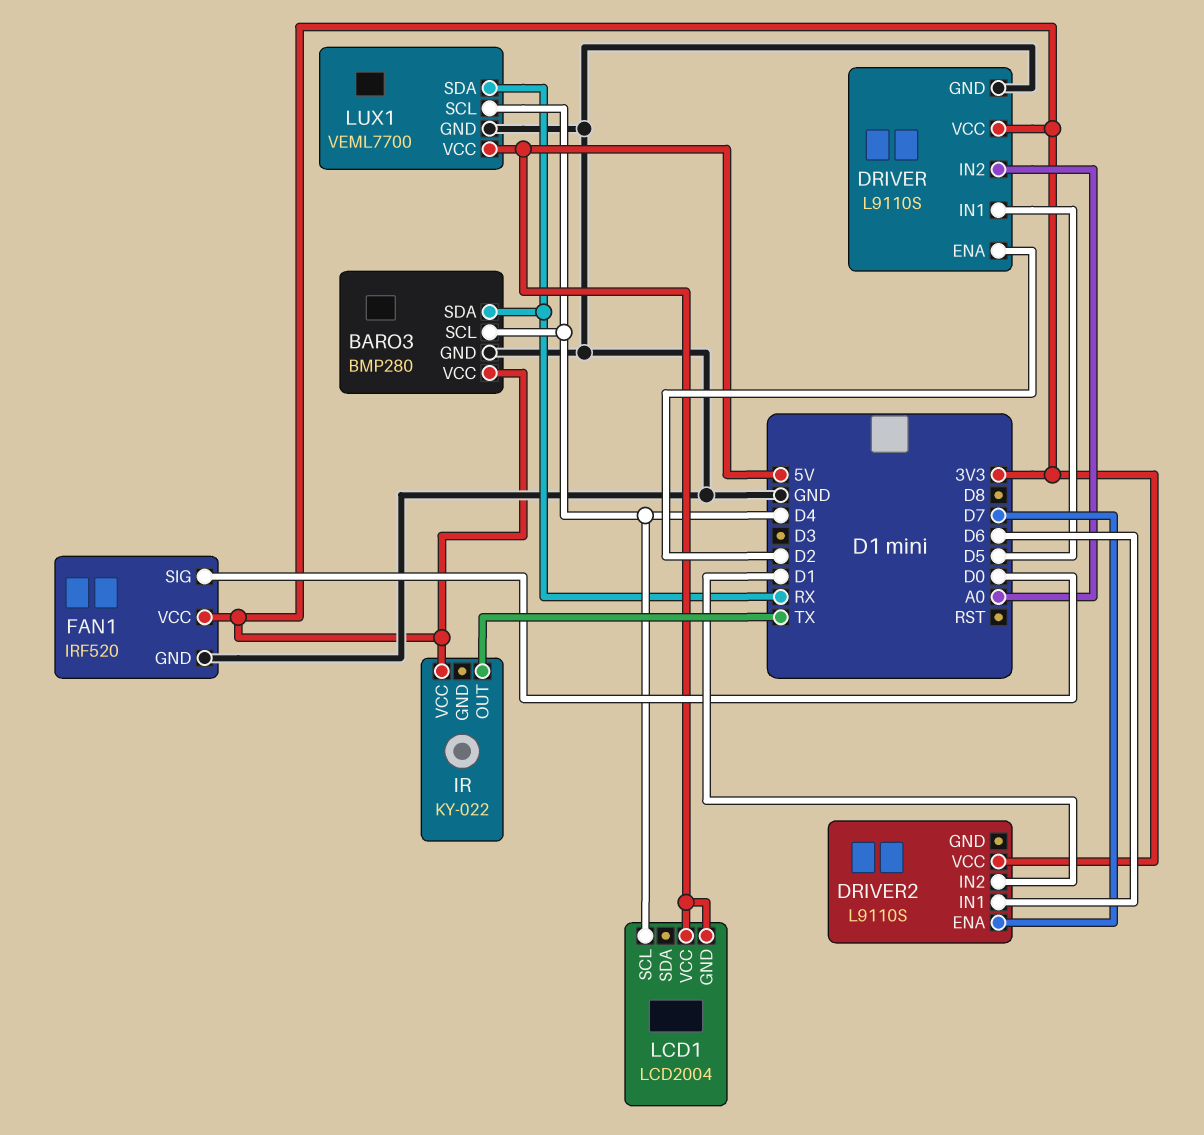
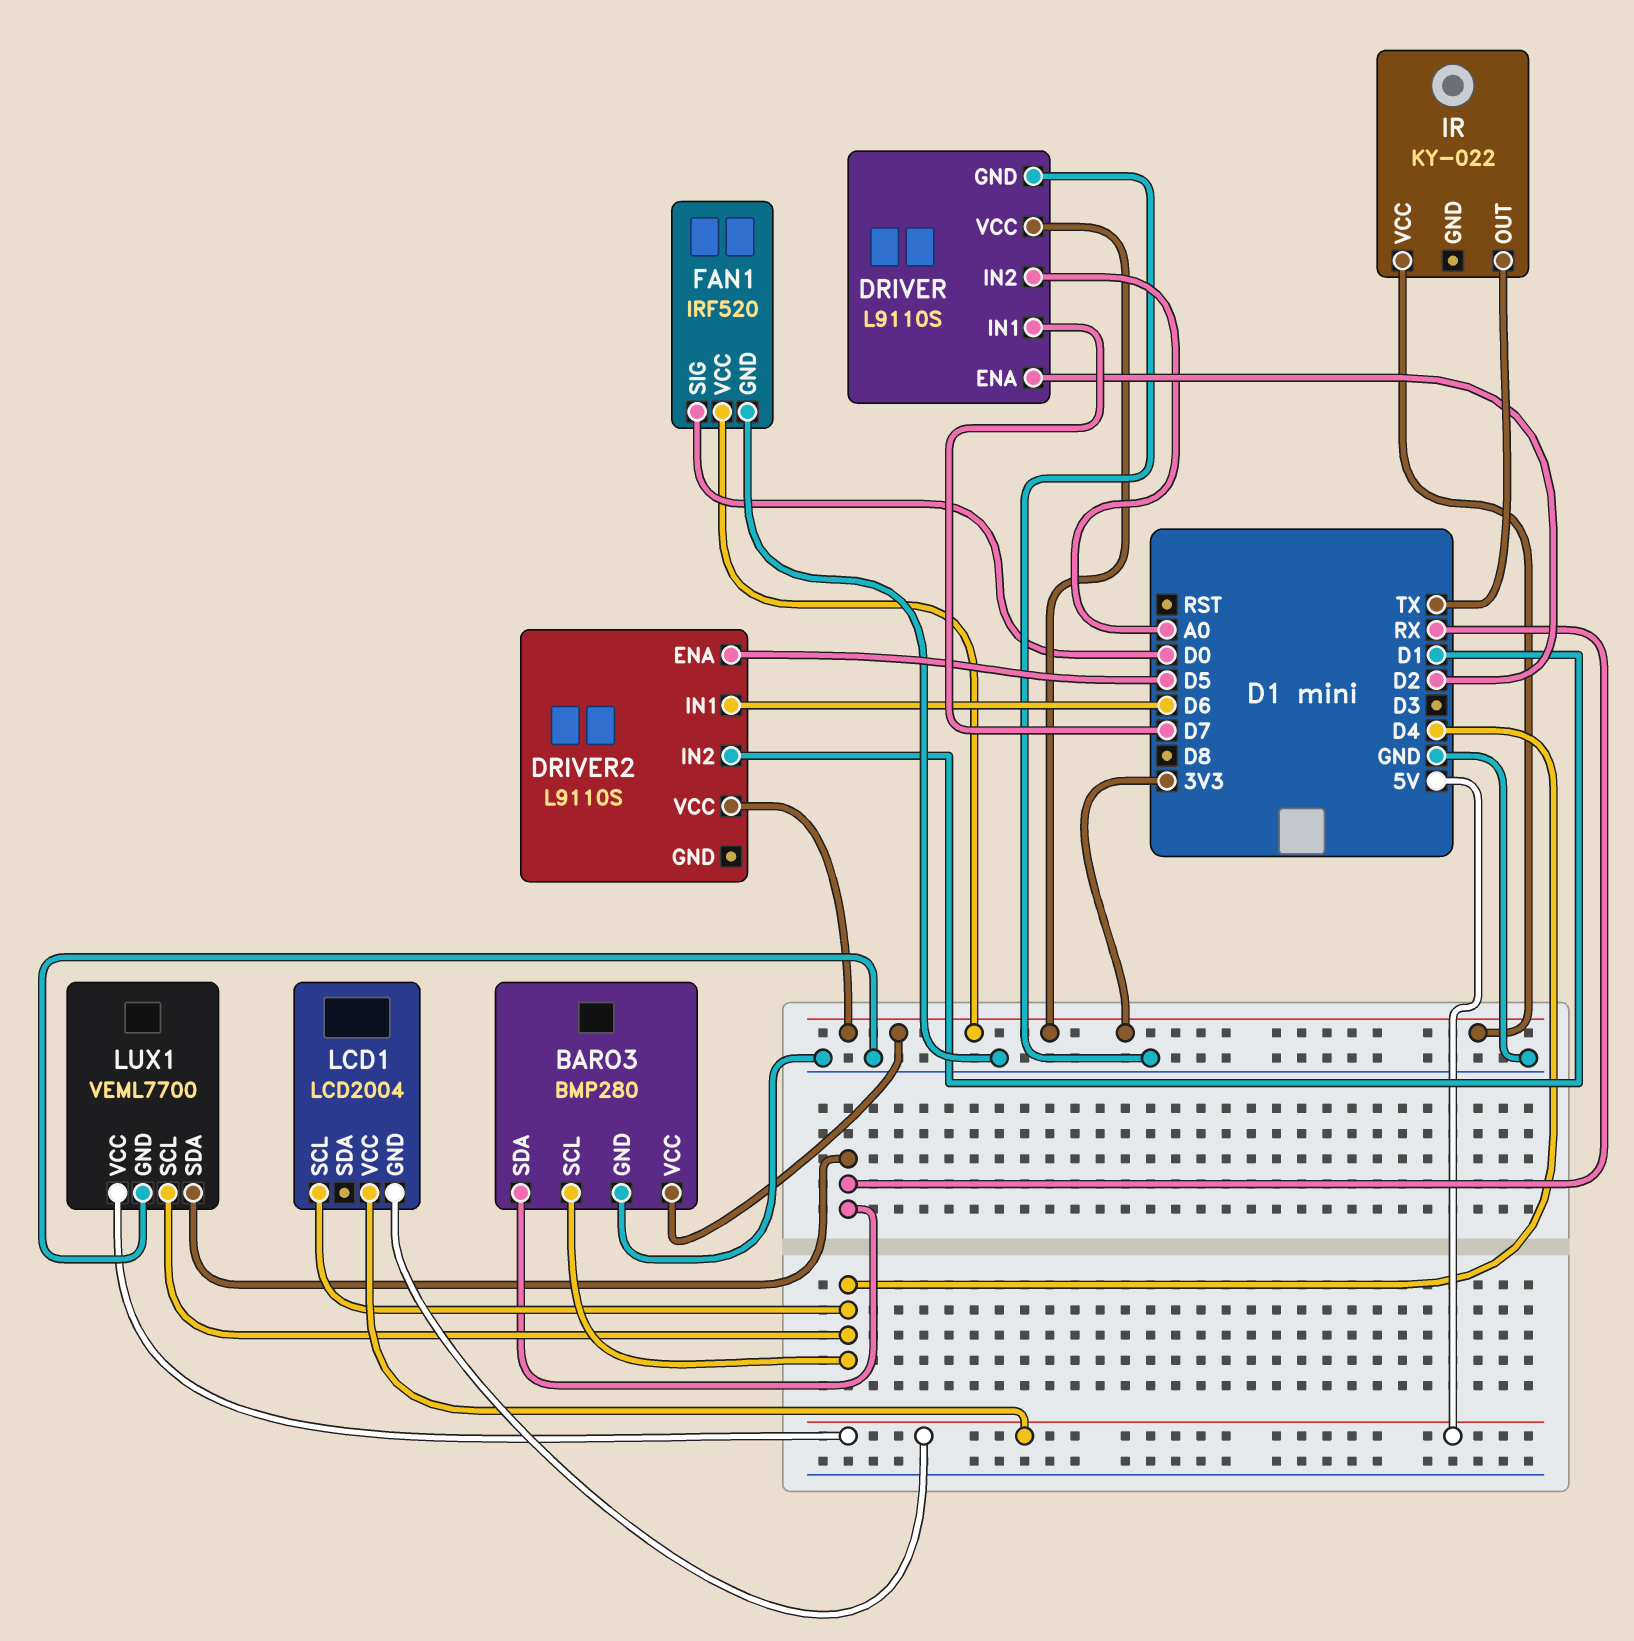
DRIVER pin IN1: D5 -> D7
DRIVER2 pin ENA: D7 -> D5

